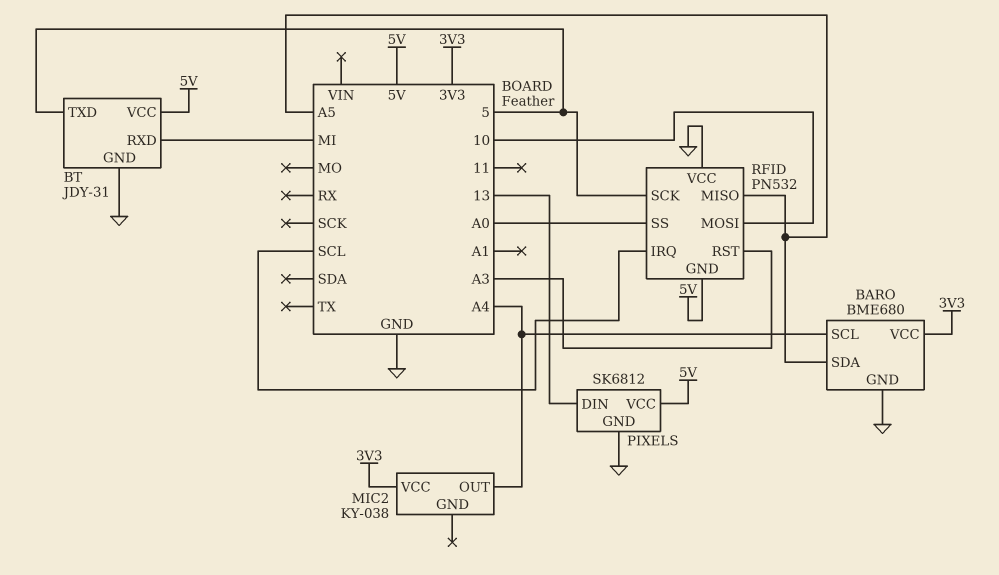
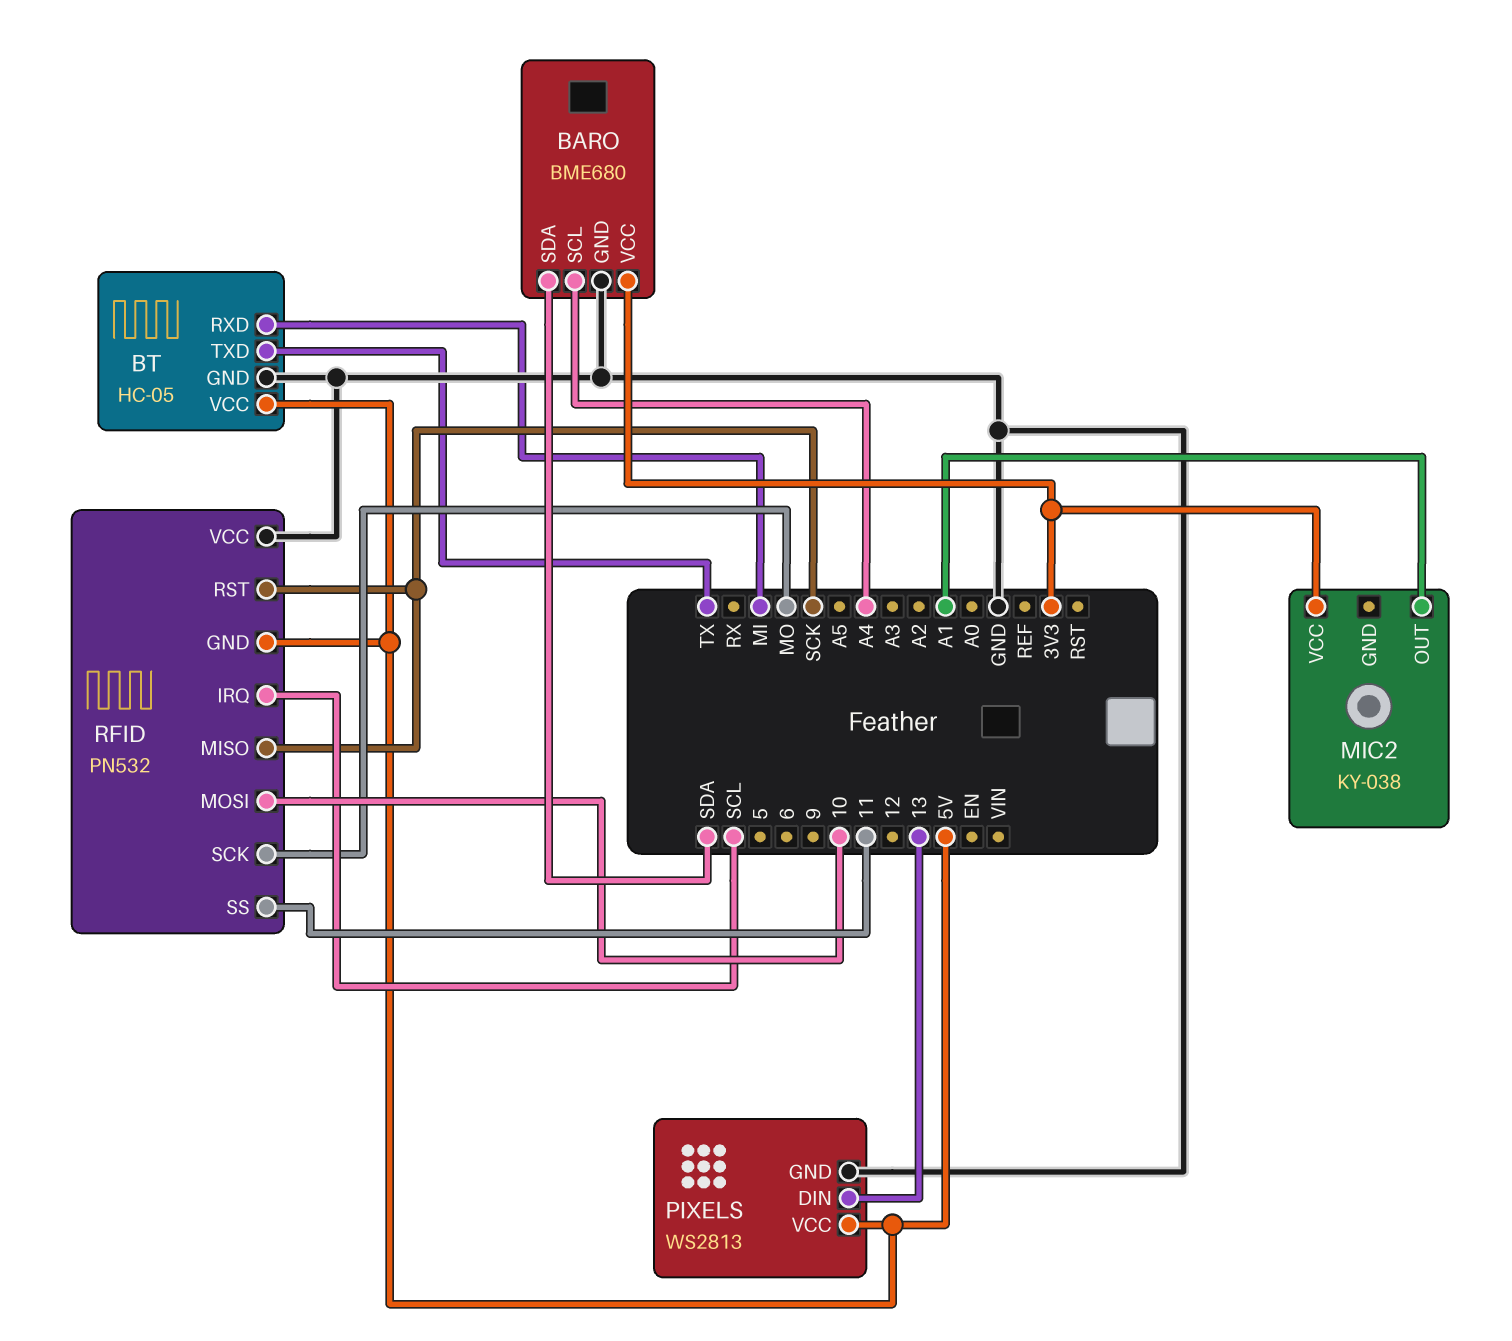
BARO pin SDA: A5 -> SDA
BT: JDY-31 -> HC-05
BT pin TXD: 5 -> TX
MIC2 pin OUT: A4 -> A1
PIXELS: SK6812 -> WS2813
RFID pin MISO: A5 -> SCK
RFID pin RST: A3 -> SCK
RFID pin SCK: 5 -> MO
RFID pin SS: A0 -> 11

